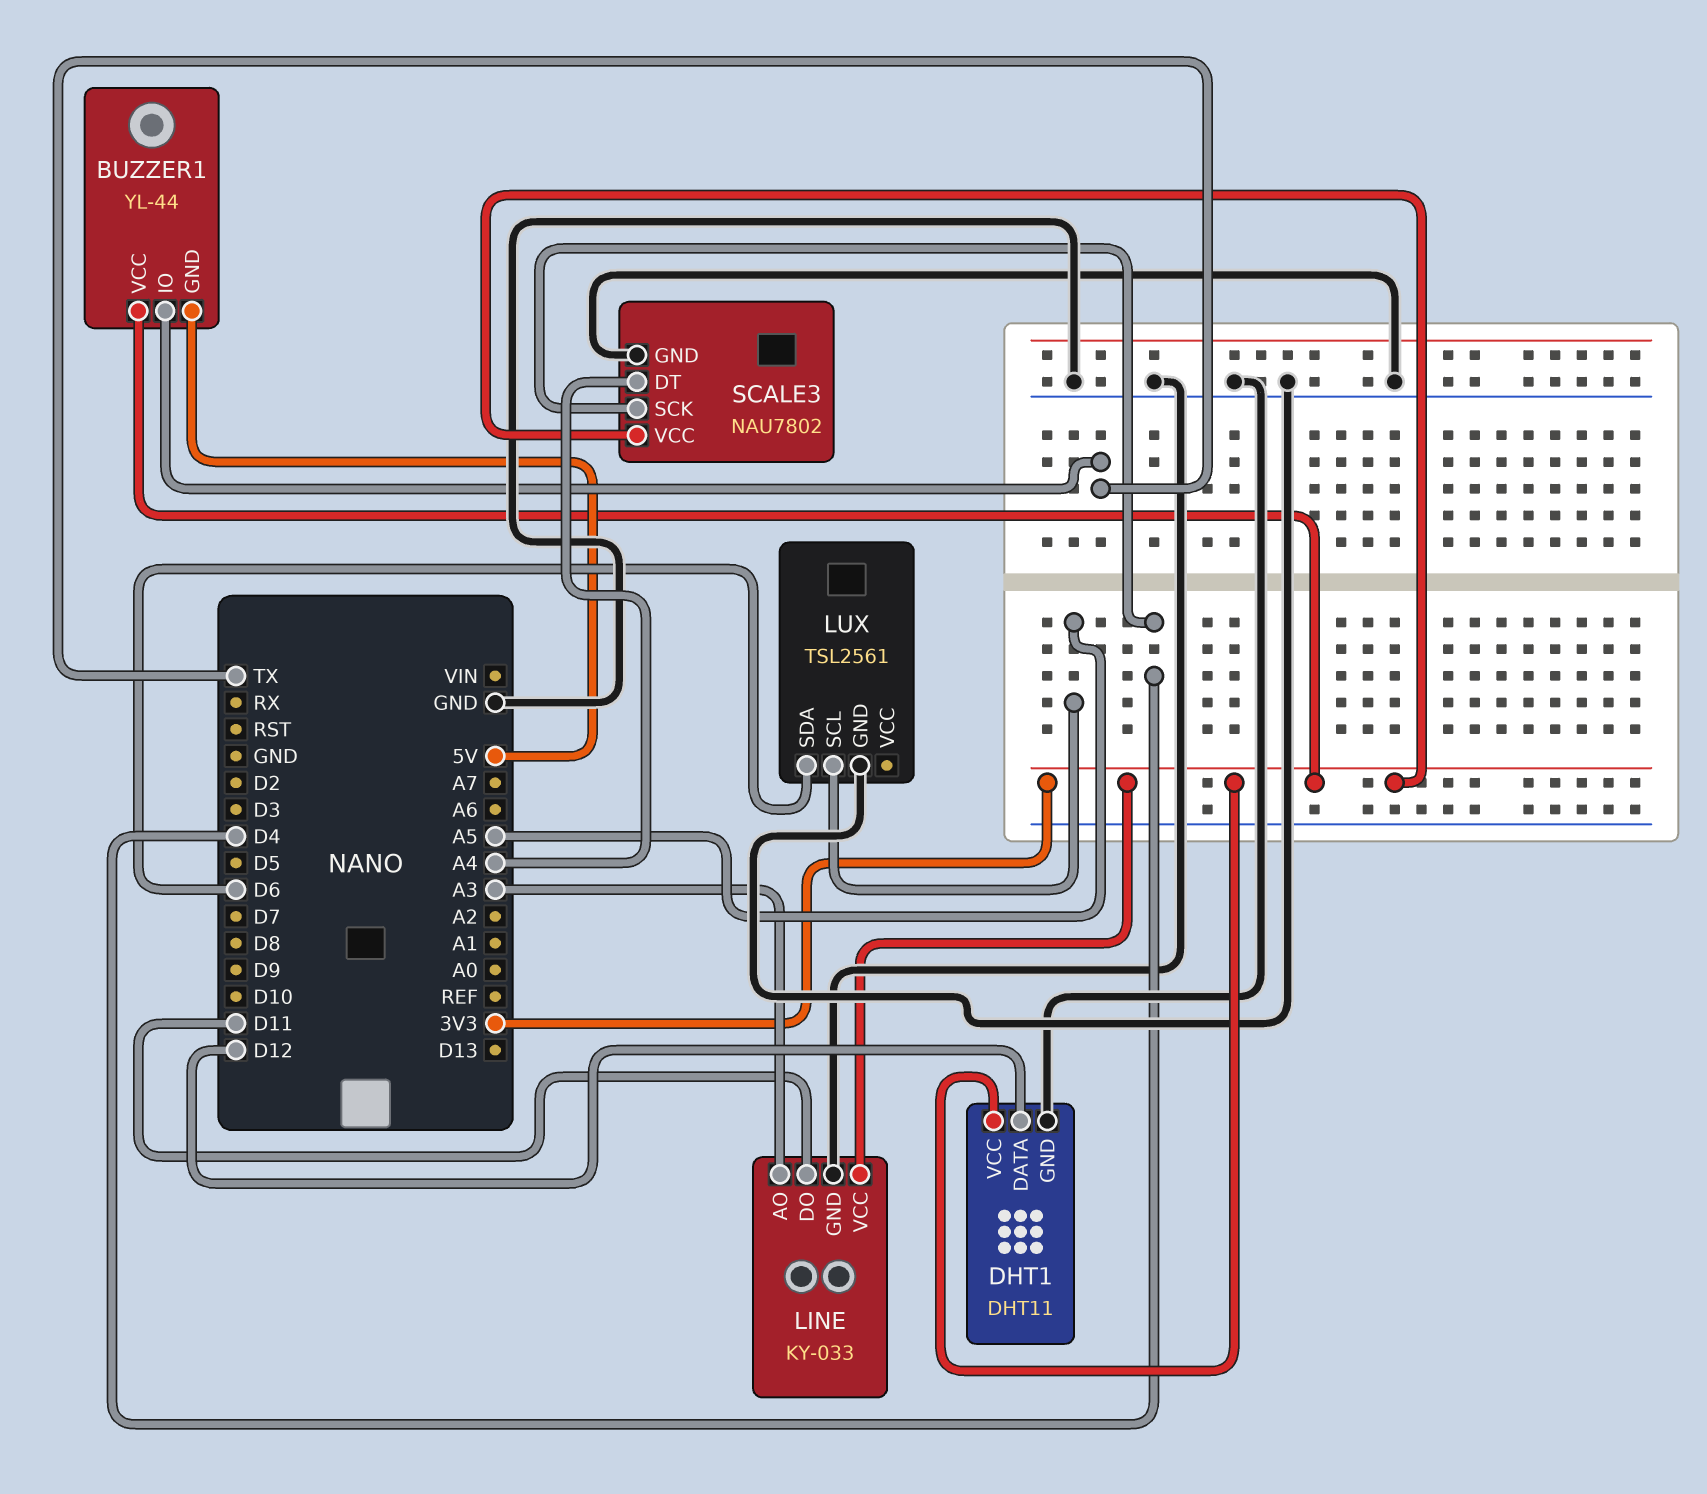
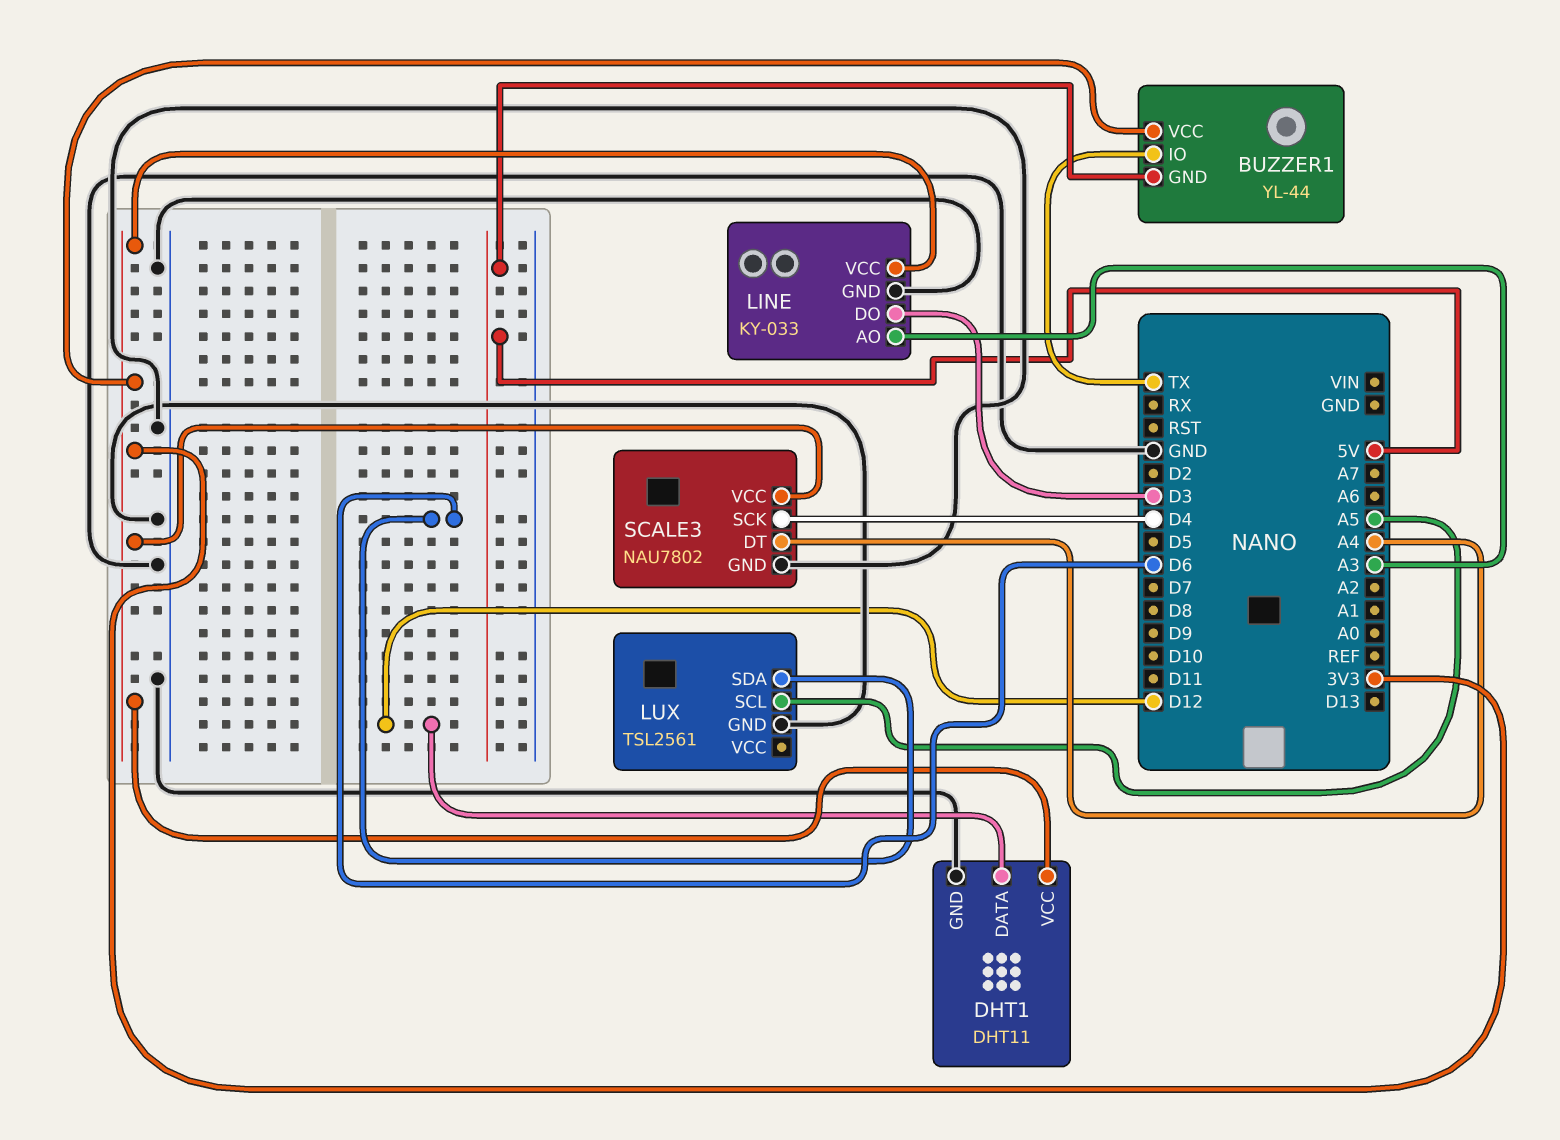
LINE pin DO: D11 -> D3

